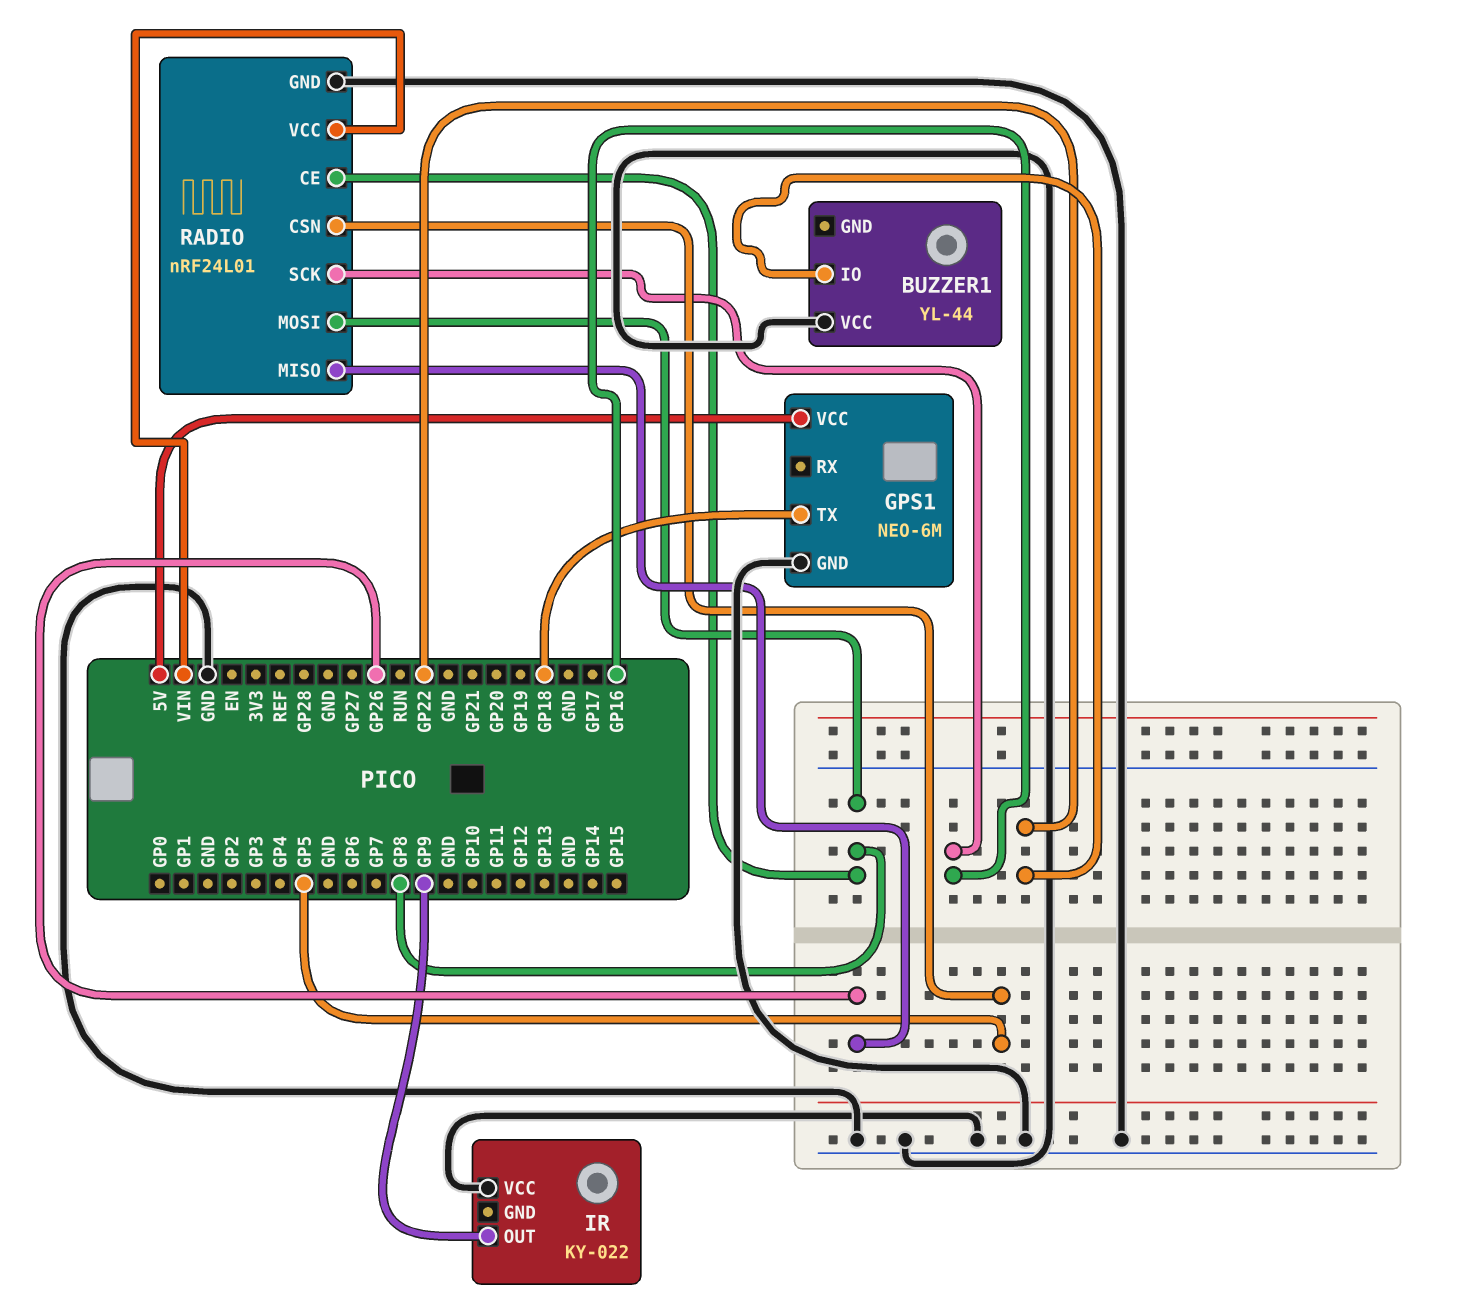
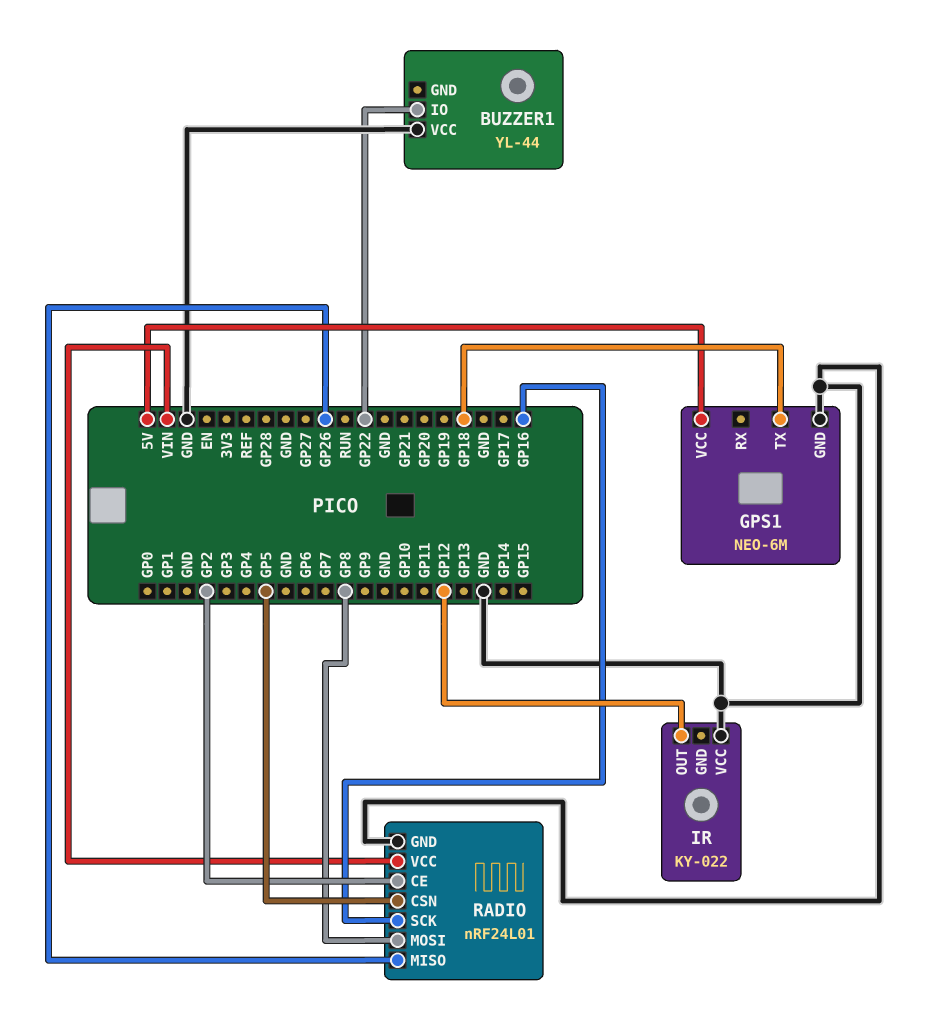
IR pin OUT: GP9 -> GP12
RADIO pin CE: GP8 -> GP2

